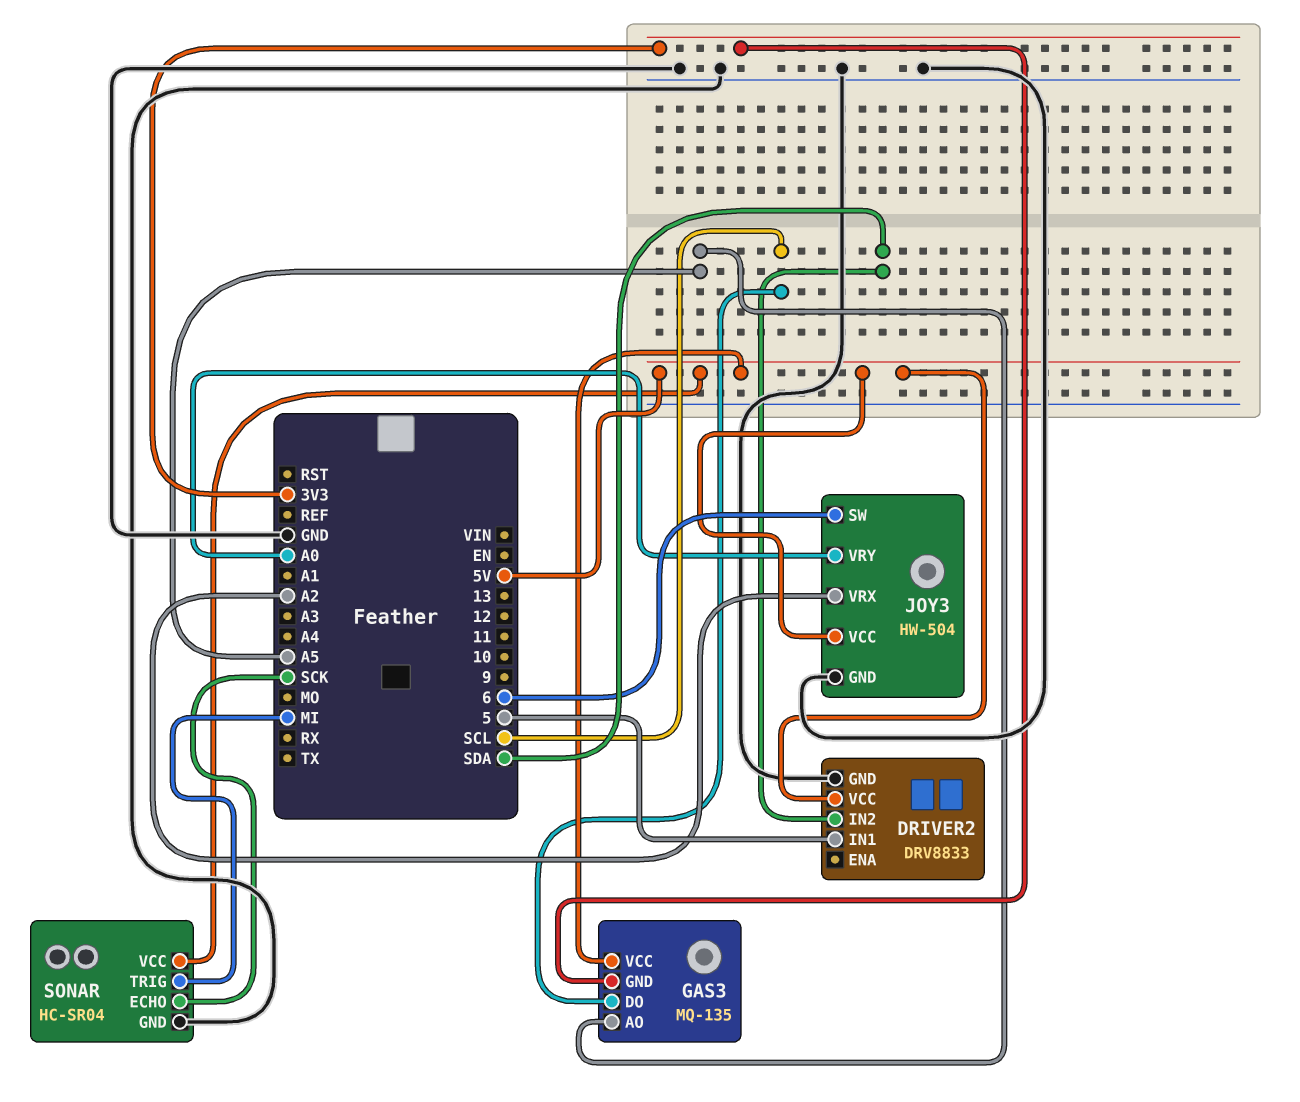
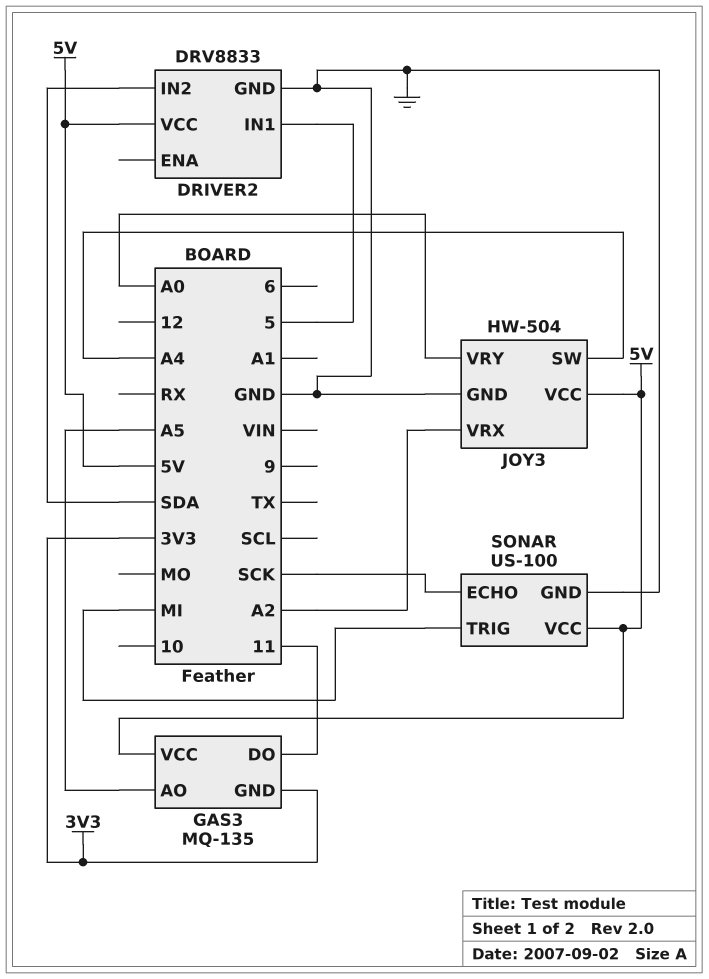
GAS3 pin DO: SCL -> 11
JOY3 pin SW: 6 -> A4
SONAR: HC-SR04 -> US-100

